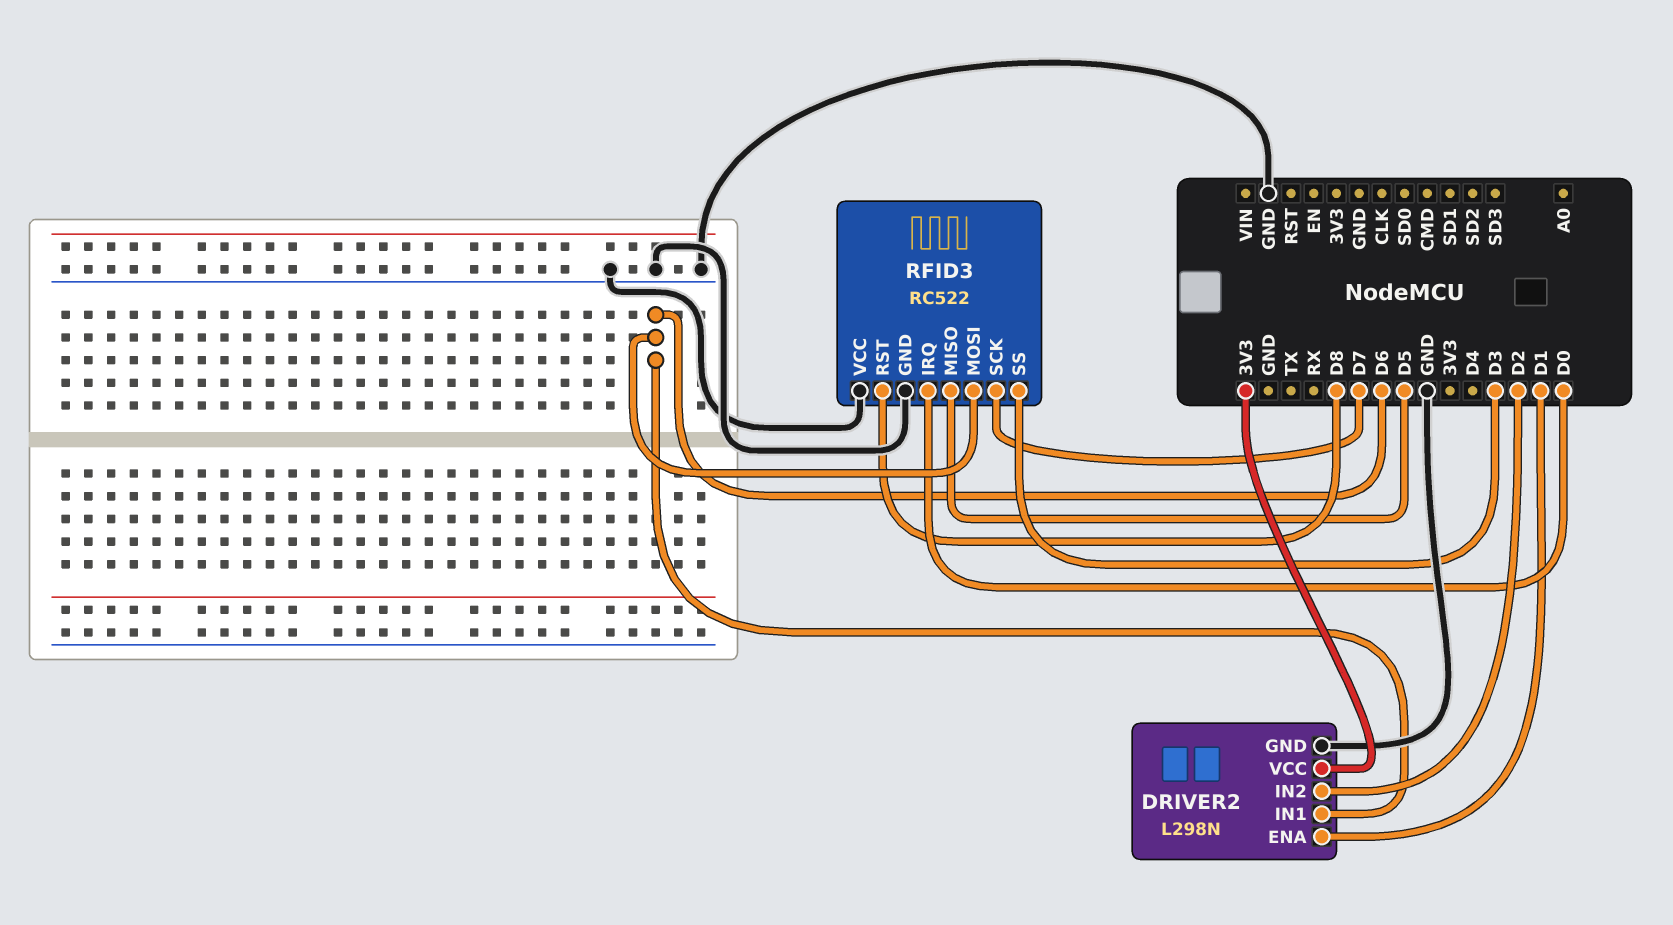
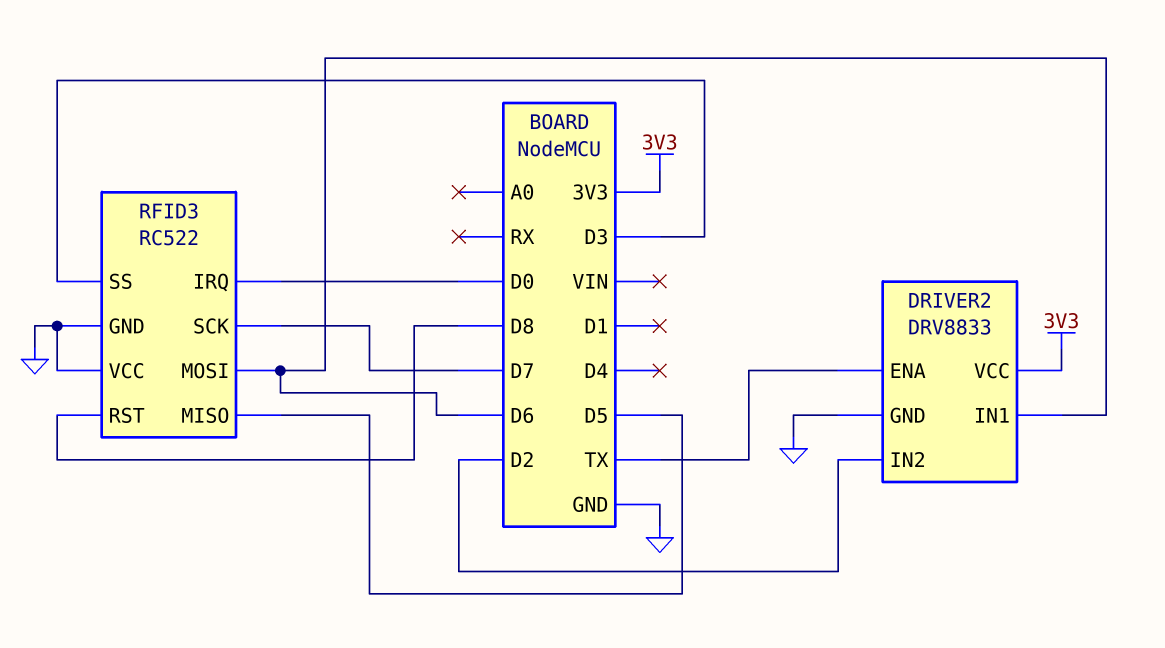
DRIVER2: L298N -> DRV8833
DRIVER2 pin ENA: D1 -> TX

